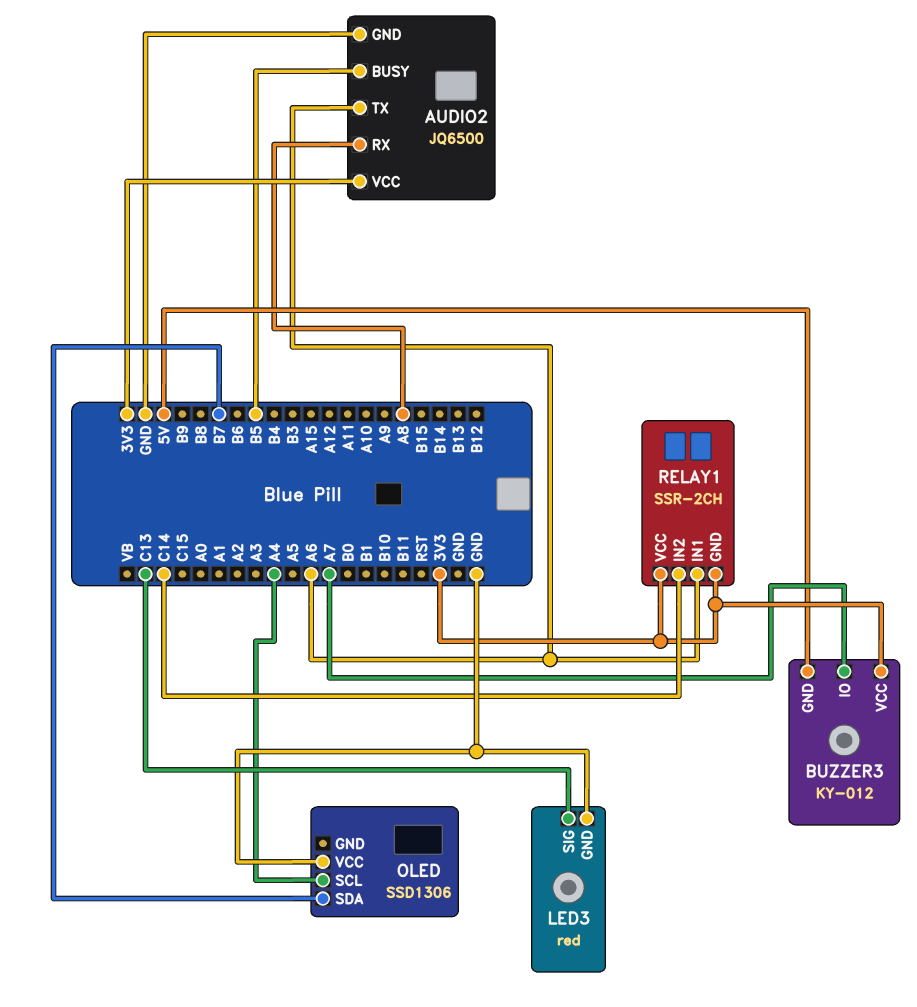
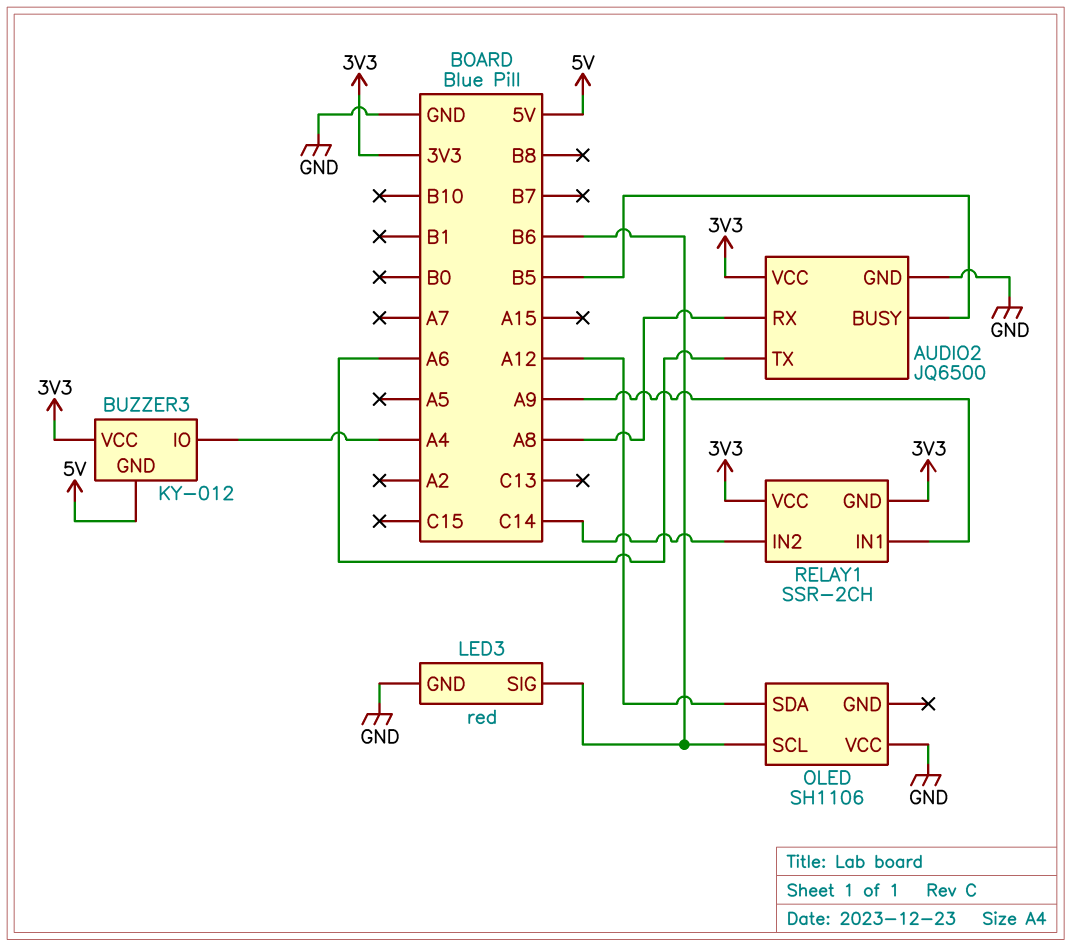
BUZZER3 pin IO: A7 -> A4
LED3 pin SIG: C13 -> B6
OLED: SSD1306 -> SH1106
OLED pin SCL: A4 -> B6
OLED pin SDA: B7 -> A12
RELAY1 pin IN1: A6 -> A9

